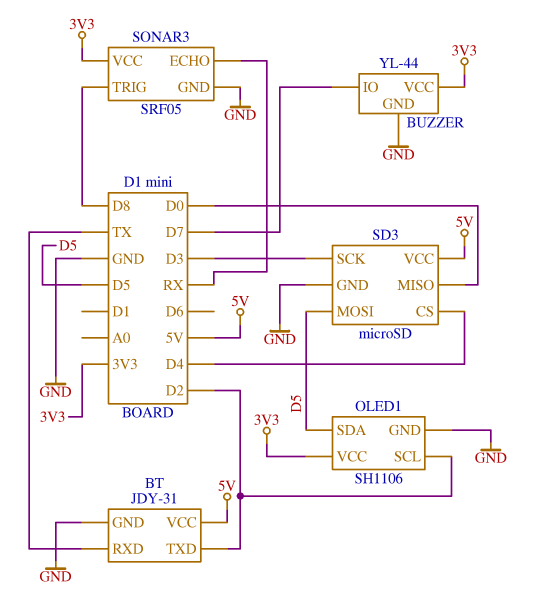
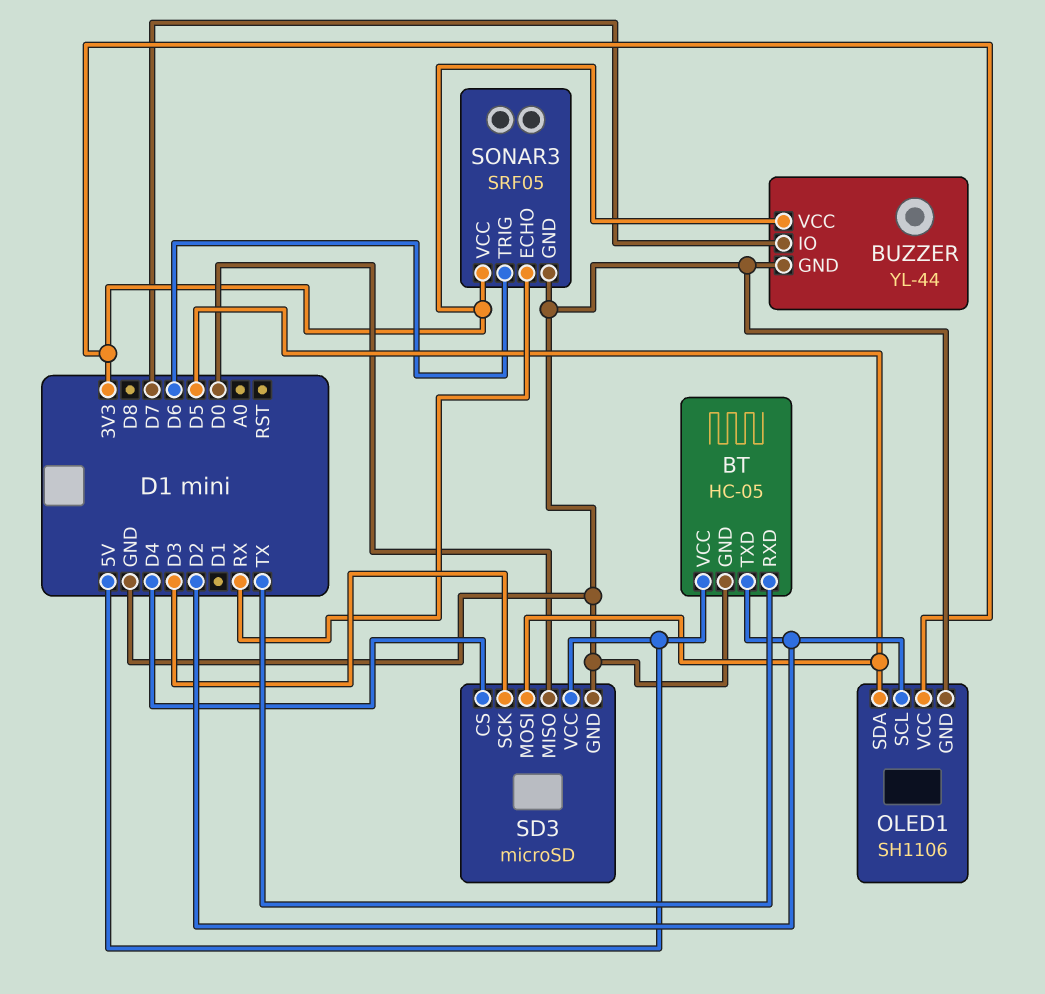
BT: JDY-31 -> HC-05
SONAR3 pin TRIG: D8 -> D6

